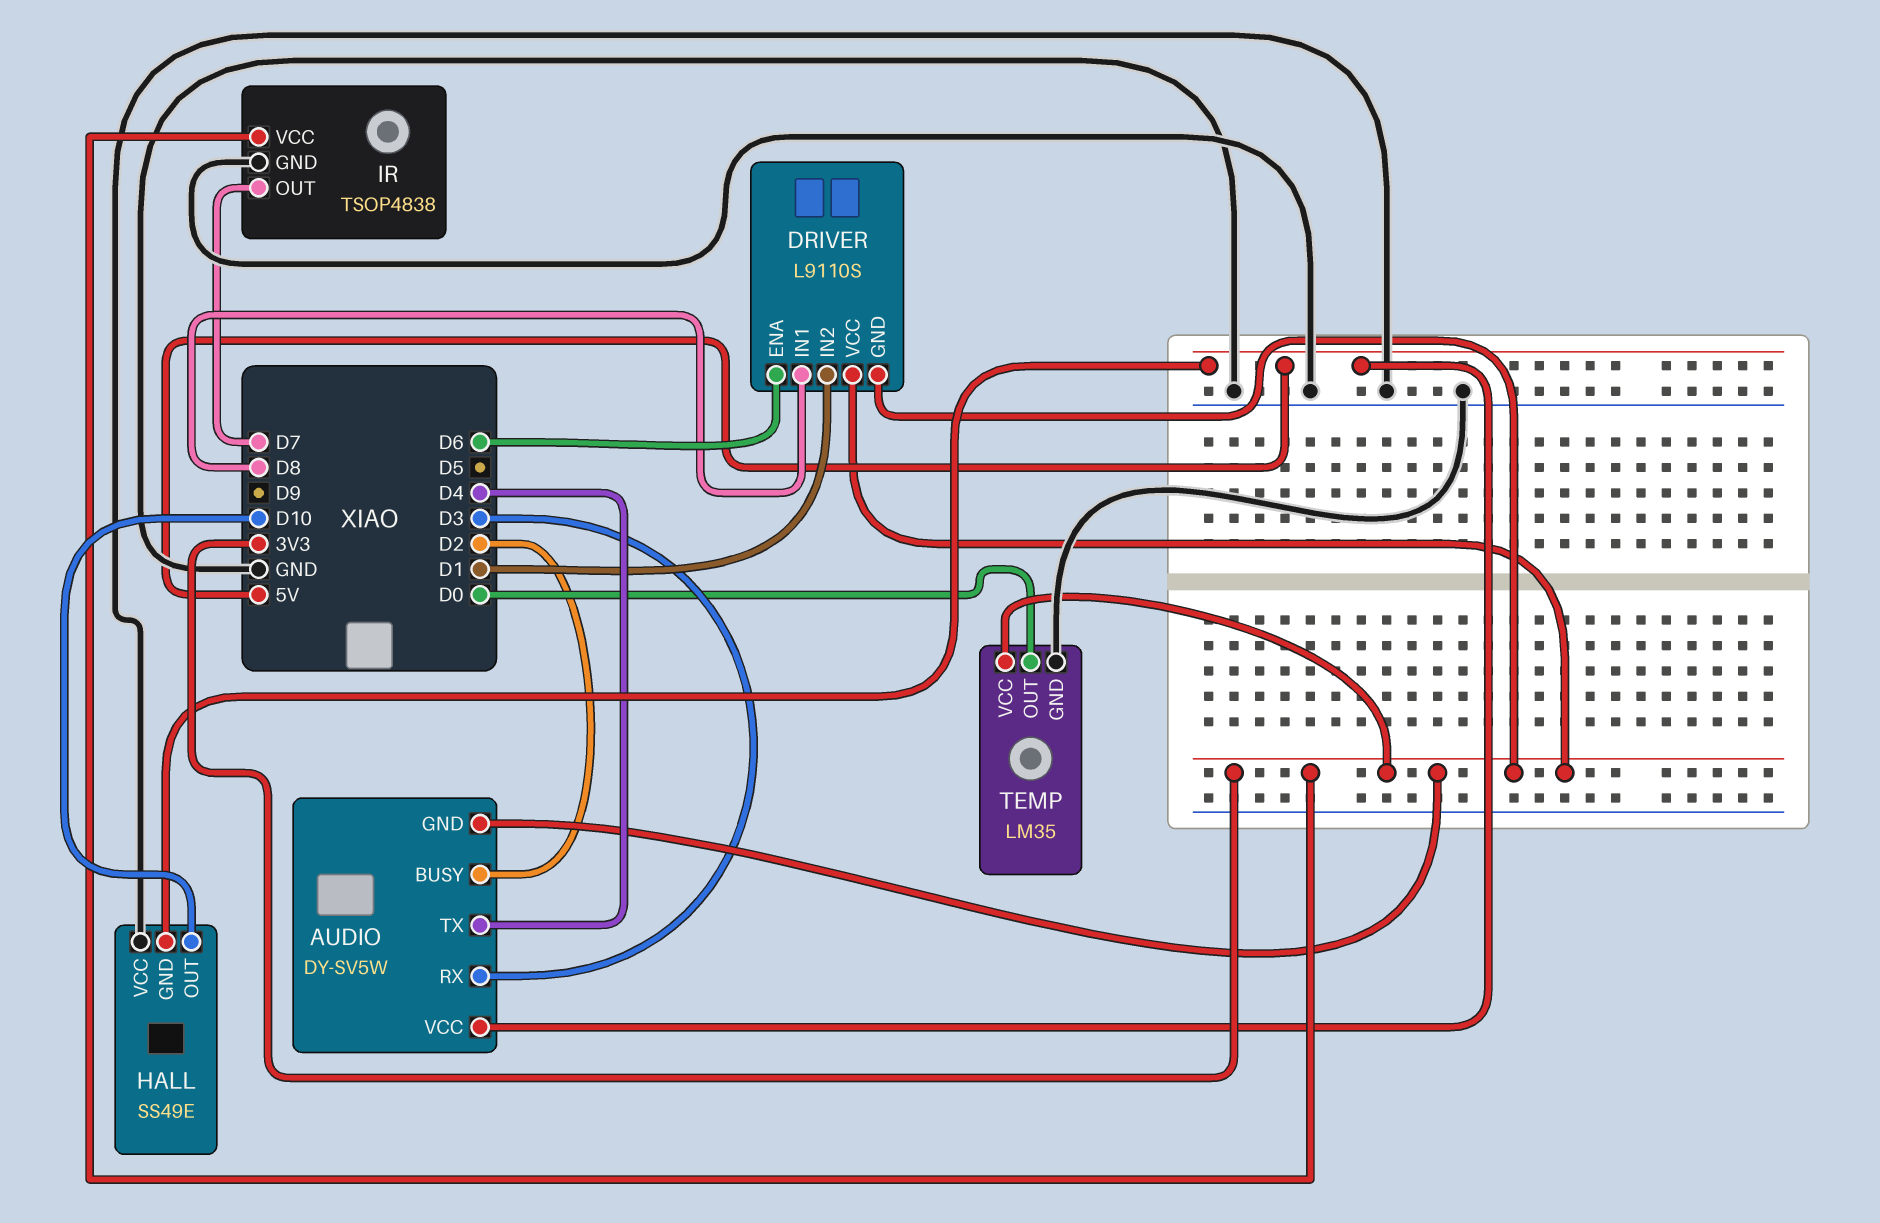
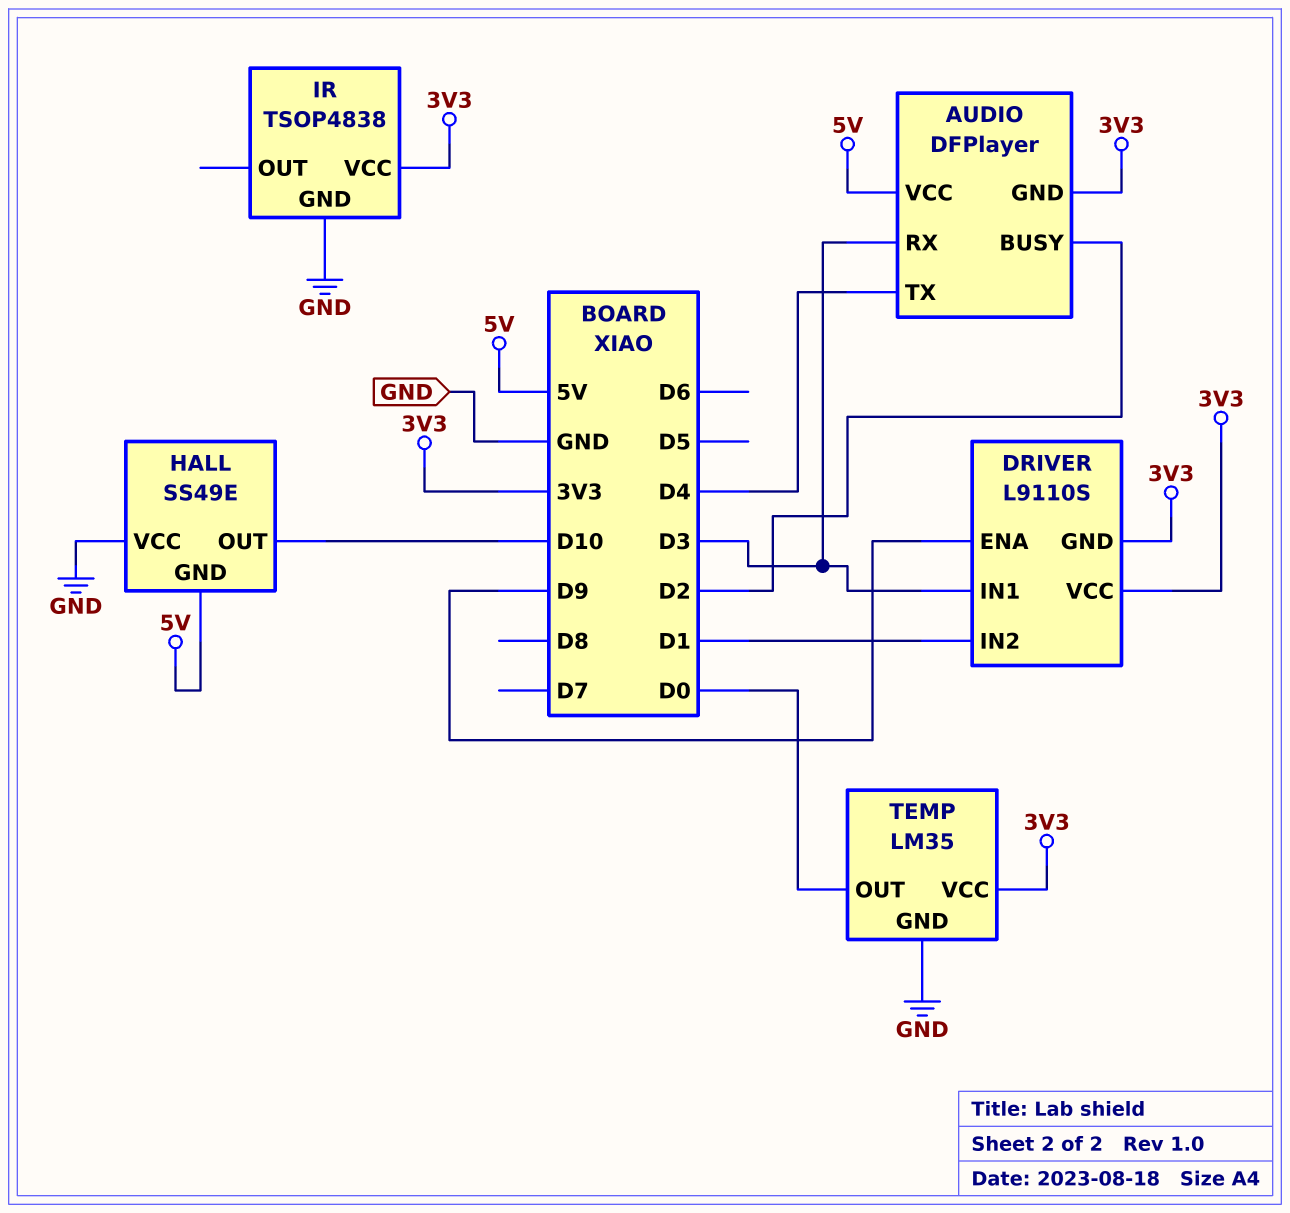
AUDIO: DY-SV5W -> DFPlayer
DRIVER pin ENA: D6 -> D9
DRIVER pin IN1: D8 -> D3
IR pin OUT: D7 -> none

